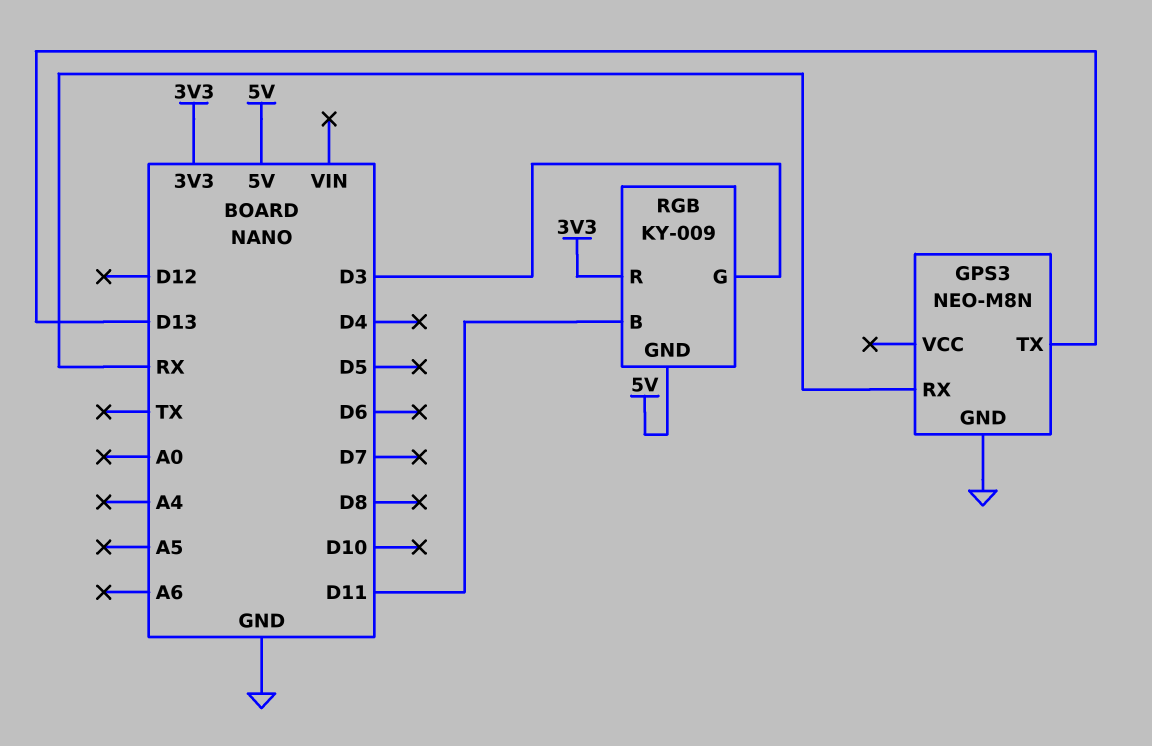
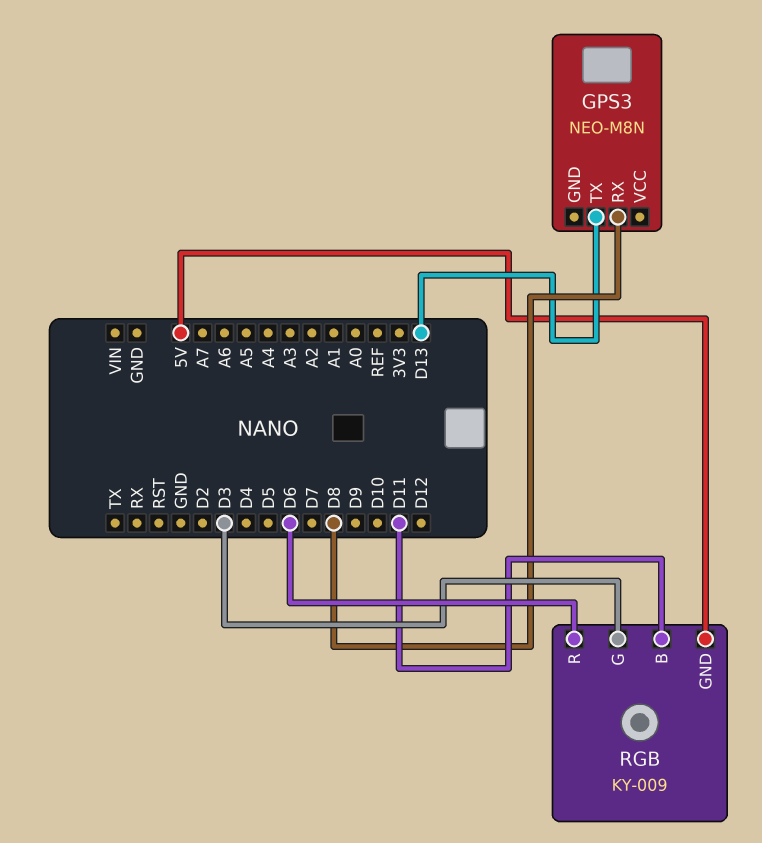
GPS3 pin GND: GND -> none
GPS3 pin RX: RX -> D8
RGB pin R: 3V3 -> D6

